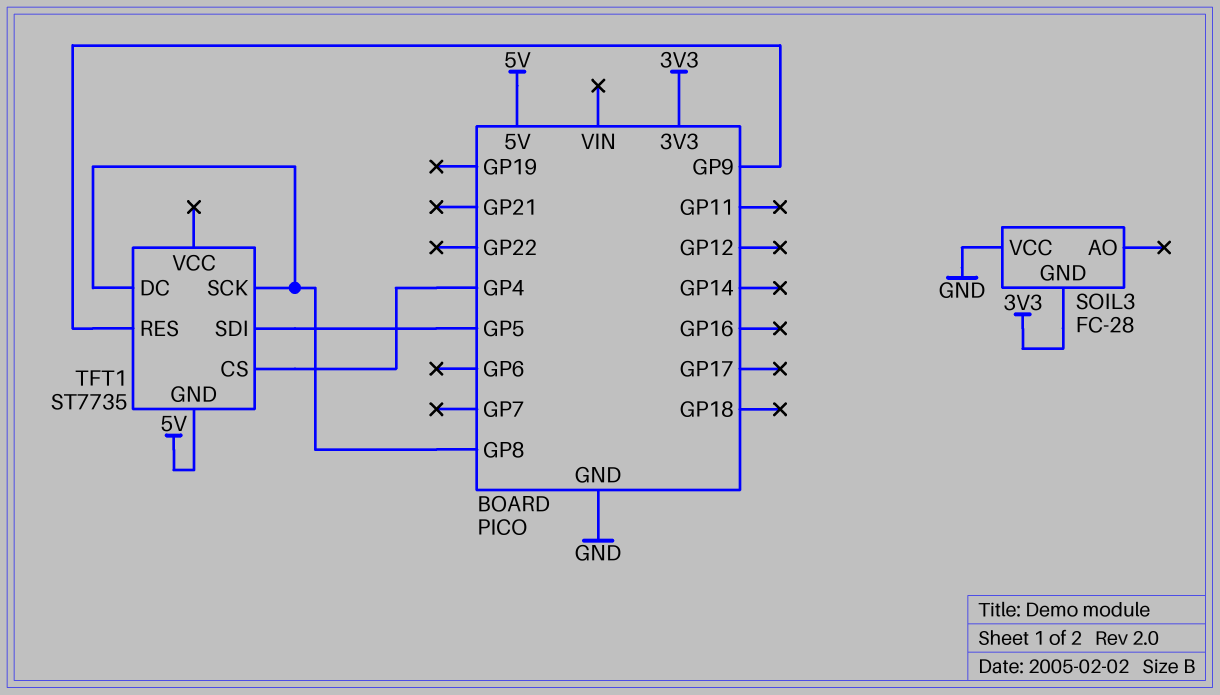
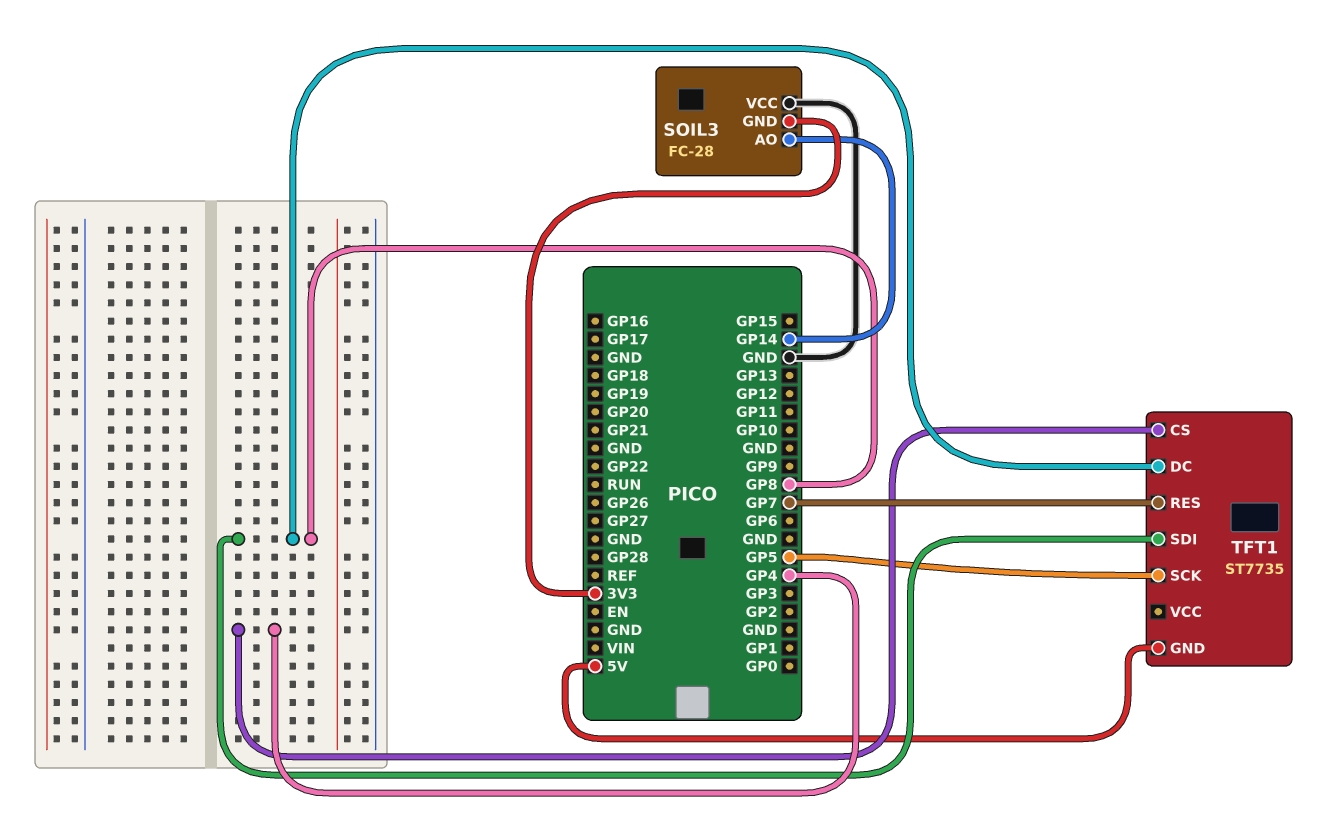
SOIL3 pin AO: none -> GP14
TFT1 pin RES: GP9 -> GP7
TFT1 pin SCK: GP8 -> GP5
TFT1 pin SDI: GP5 -> GP8

